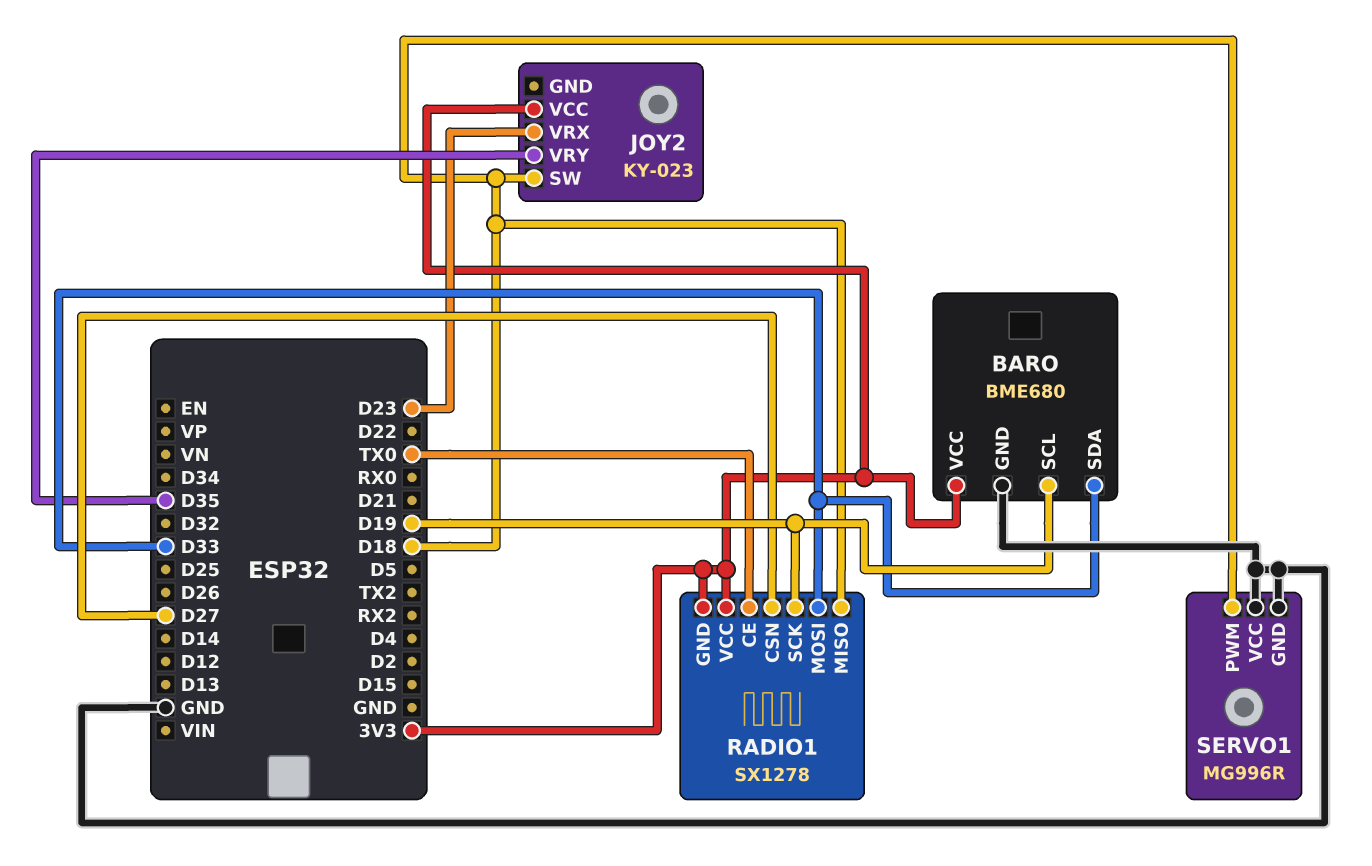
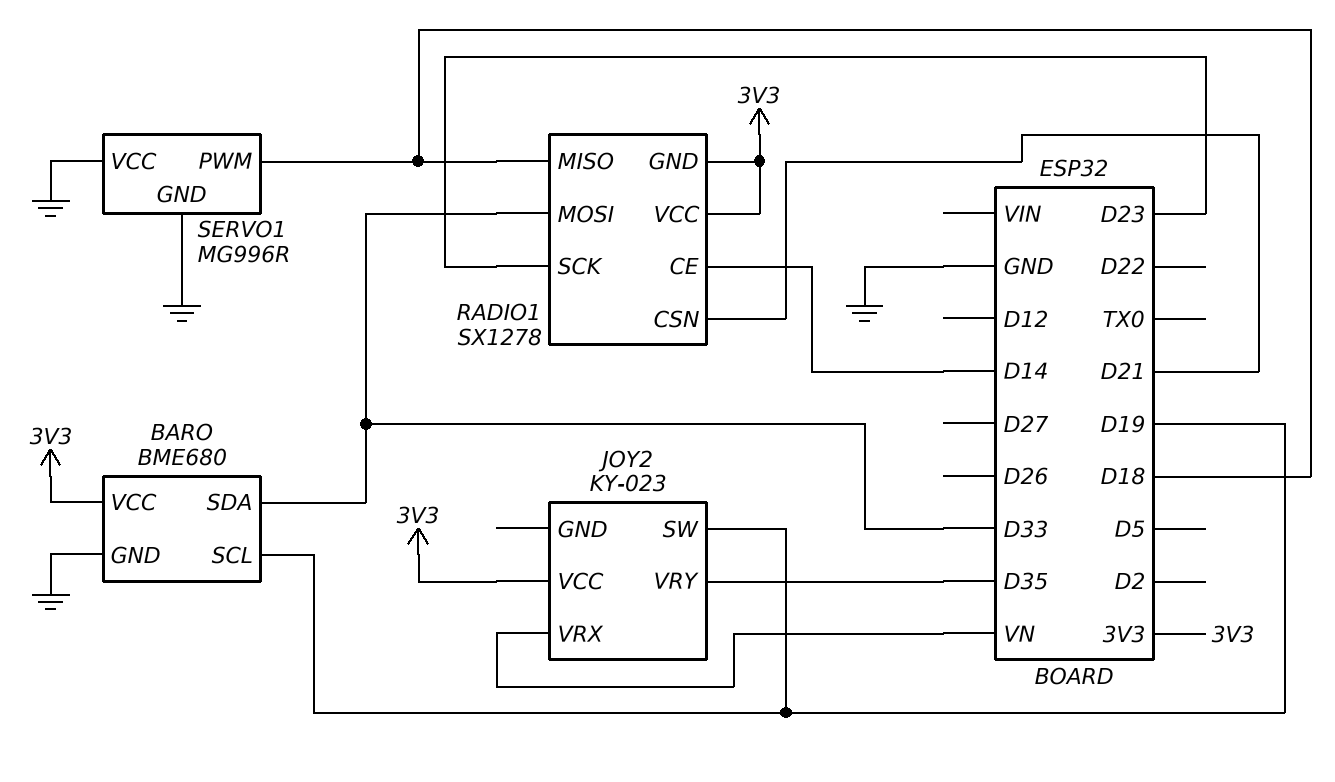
JOY2 pin SW: D18 -> D19
JOY2 pin VRX: D23 -> VN
RADIO1 pin CE: TX0 -> D14
RADIO1 pin CSN: D27 -> D21
RADIO1 pin SCK: D19 -> D23

